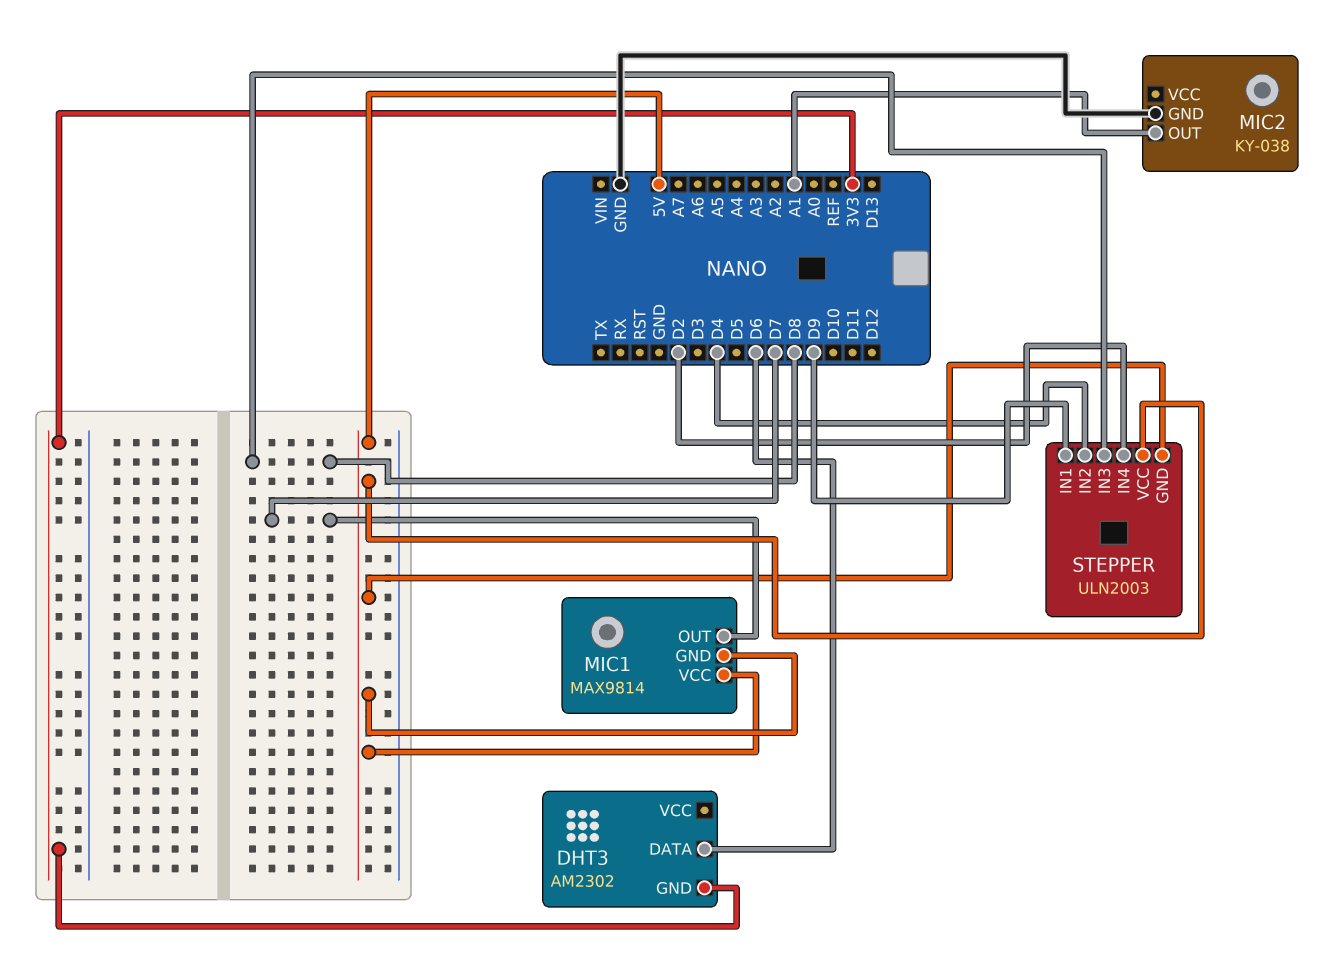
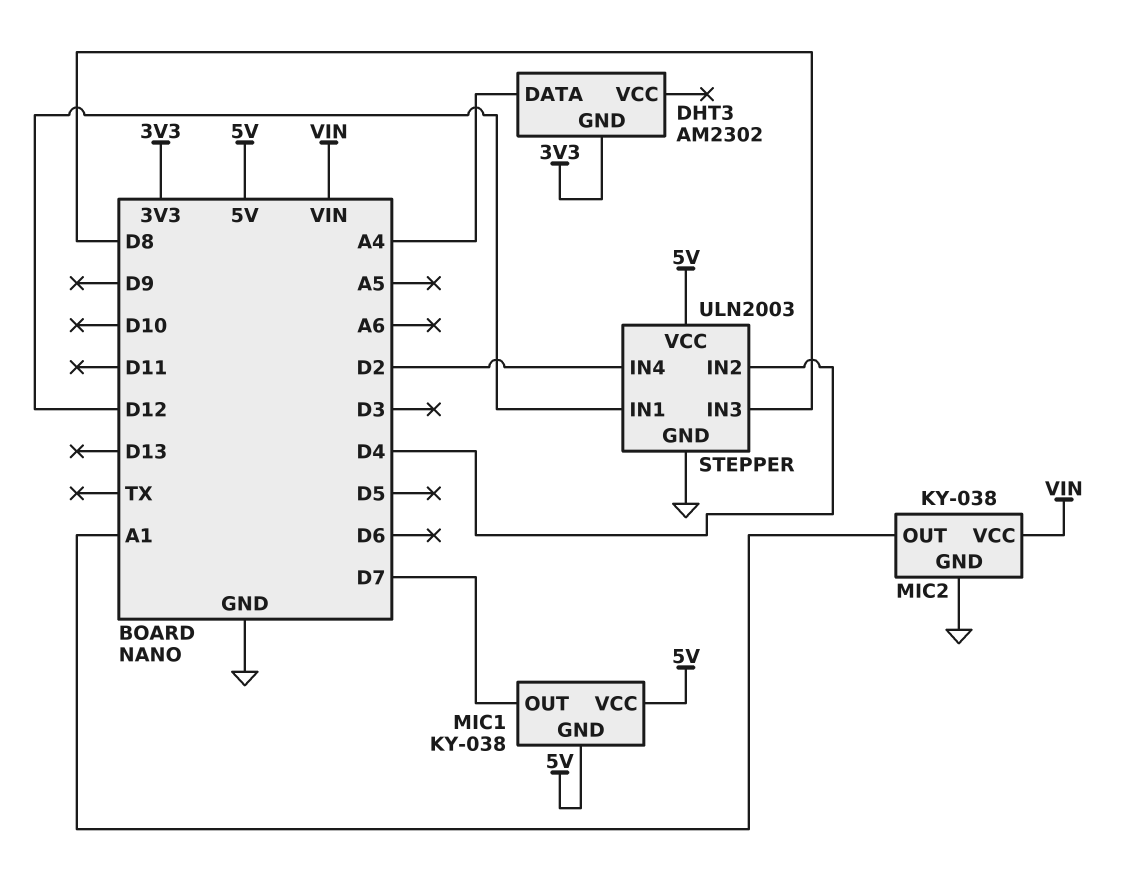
DHT3 pin DATA: D6 -> A4
MIC1: MAX9814 -> KY-038
MIC2 pin VCC: none -> VIN
STEPPER pin GND: 5V -> GND
STEPPER pin IN1: D9 -> D12

